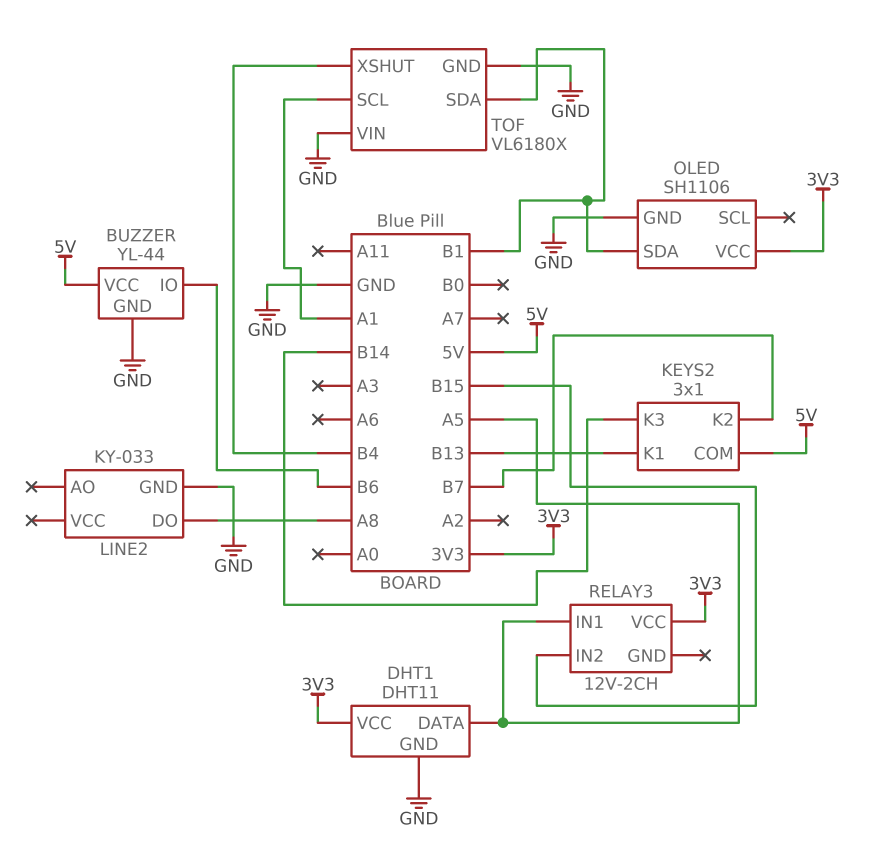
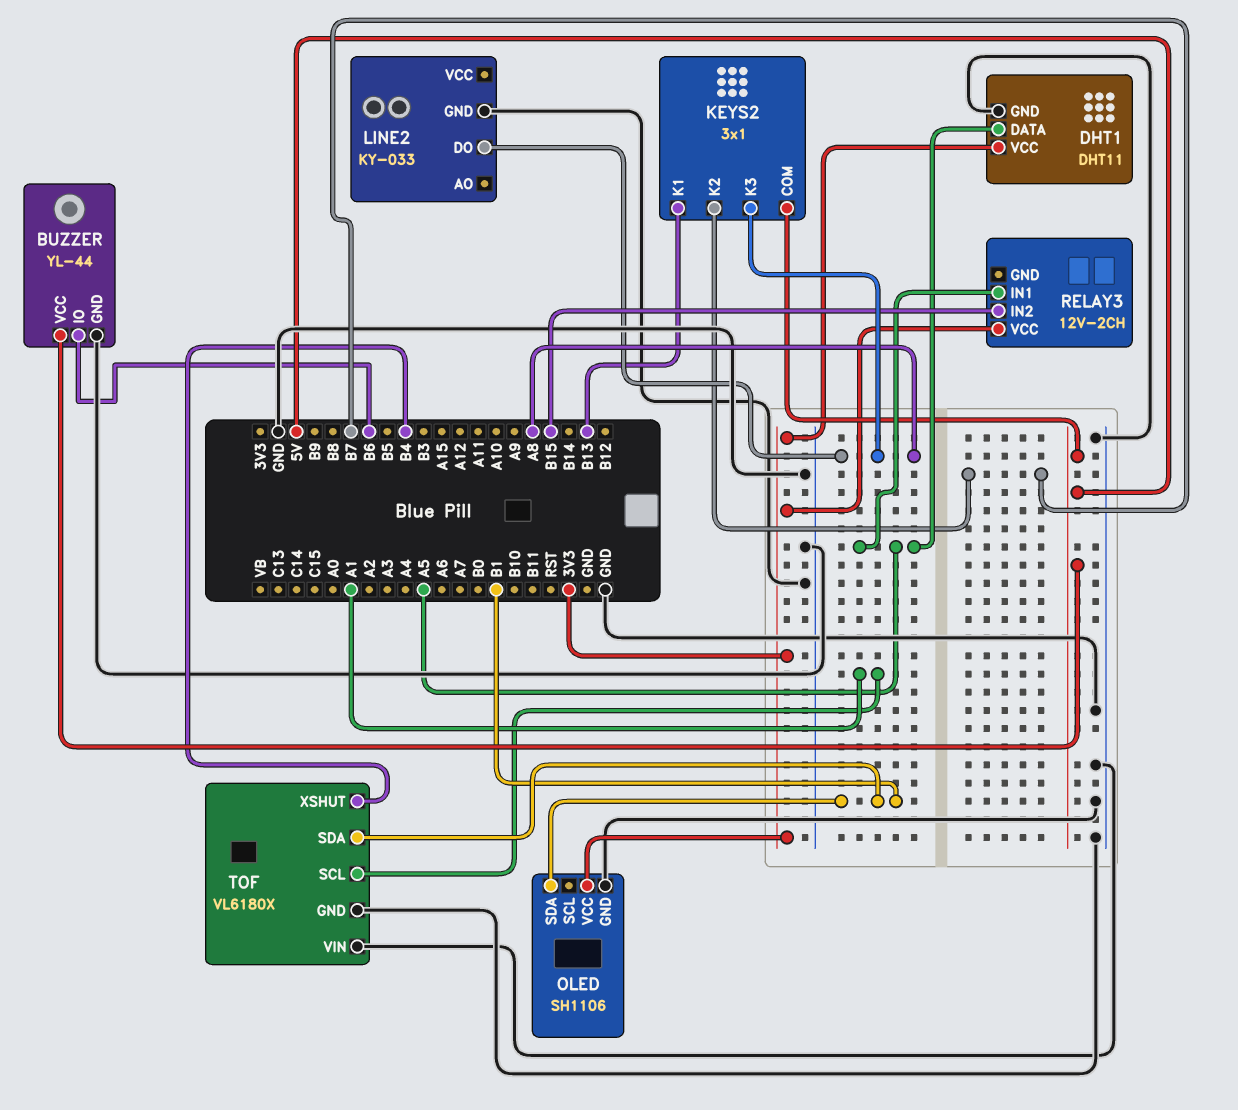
KEYS2 pin K3: B14 -> A8

